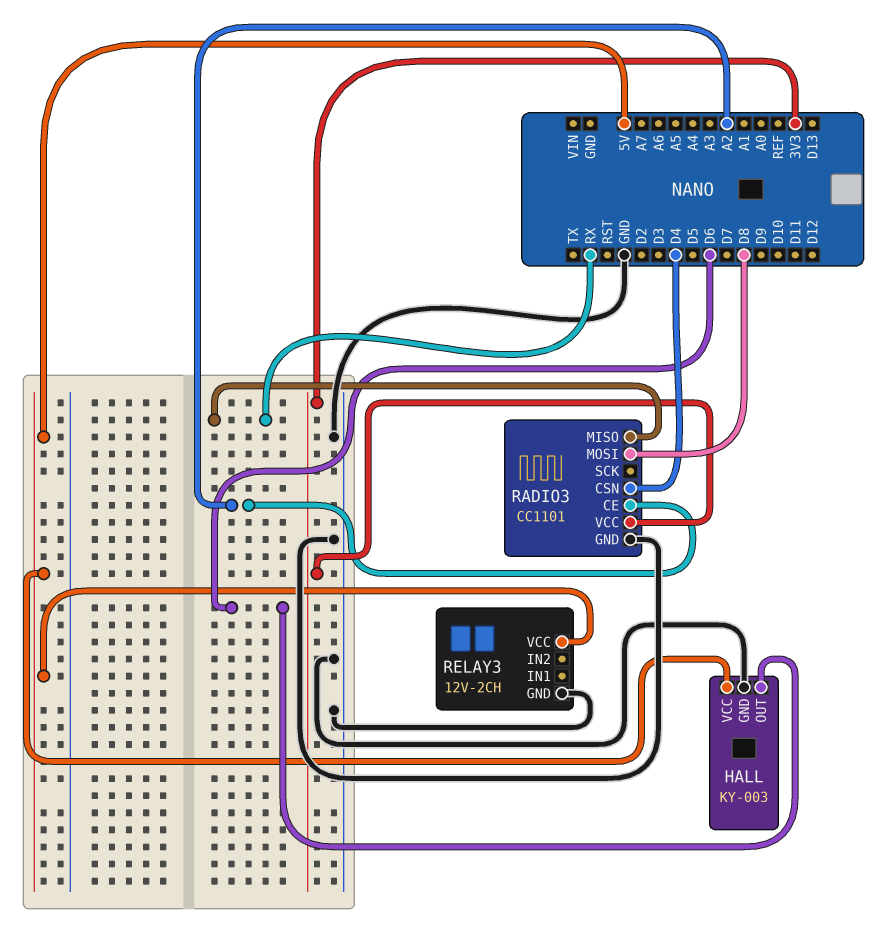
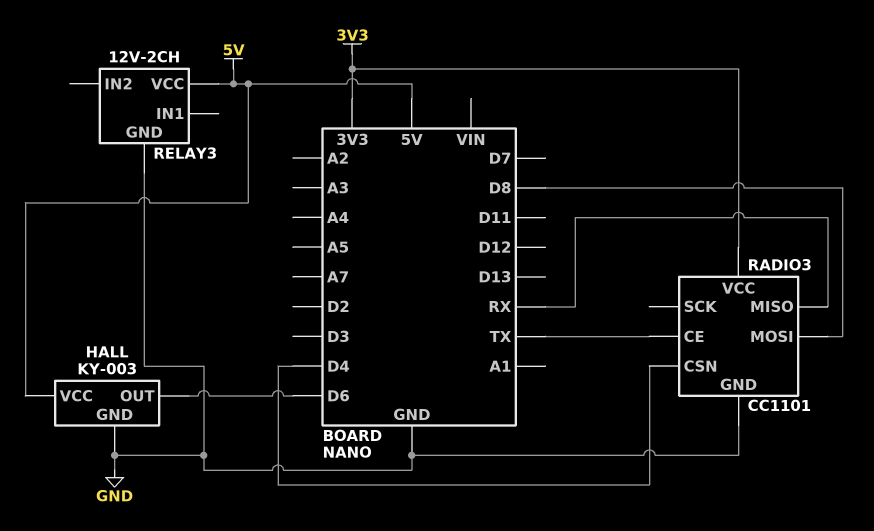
RADIO3 pin CE: A2 -> TX

